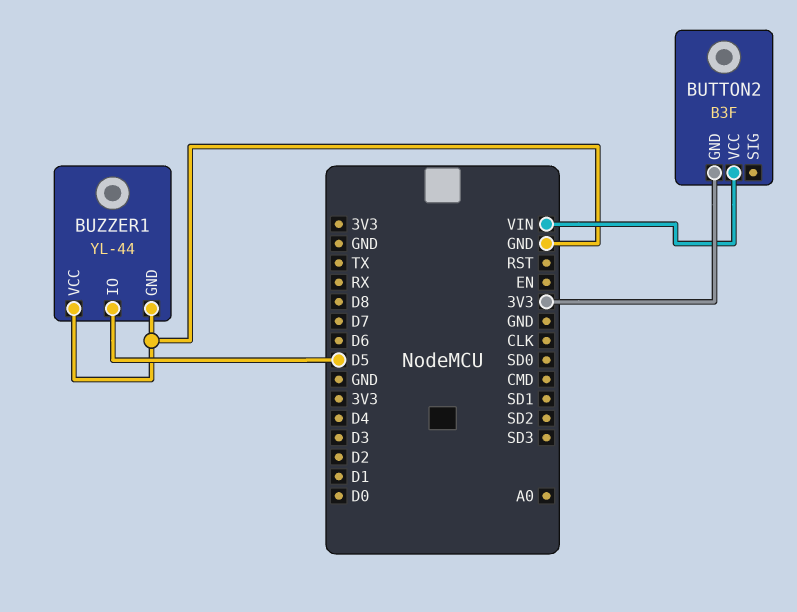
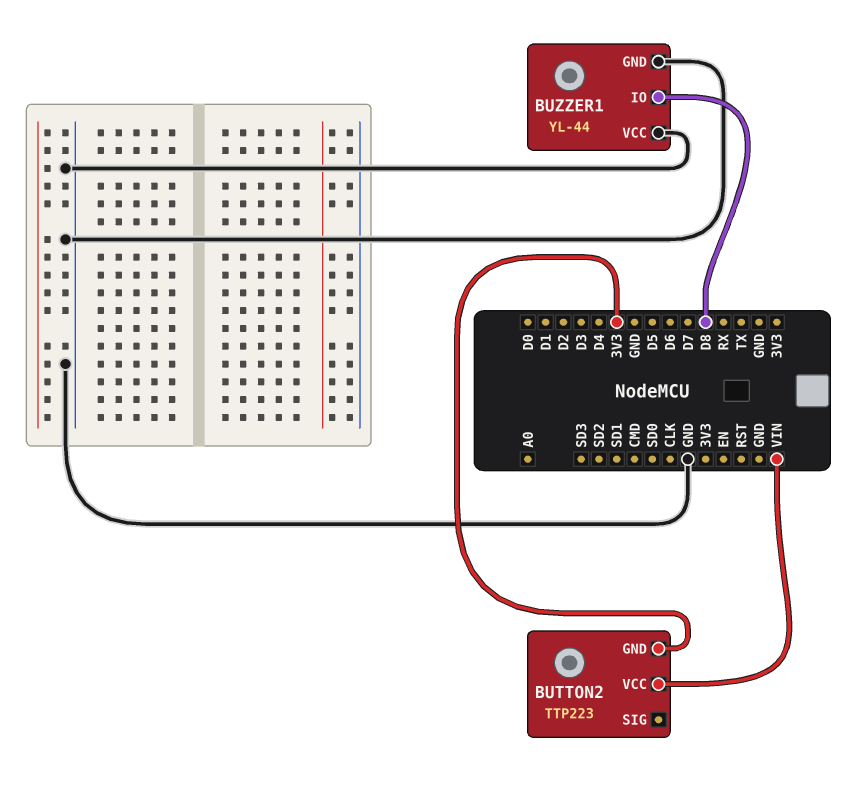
BUTTON2: B3F -> TTP223
BUZZER1 pin IO: D5 -> D8

